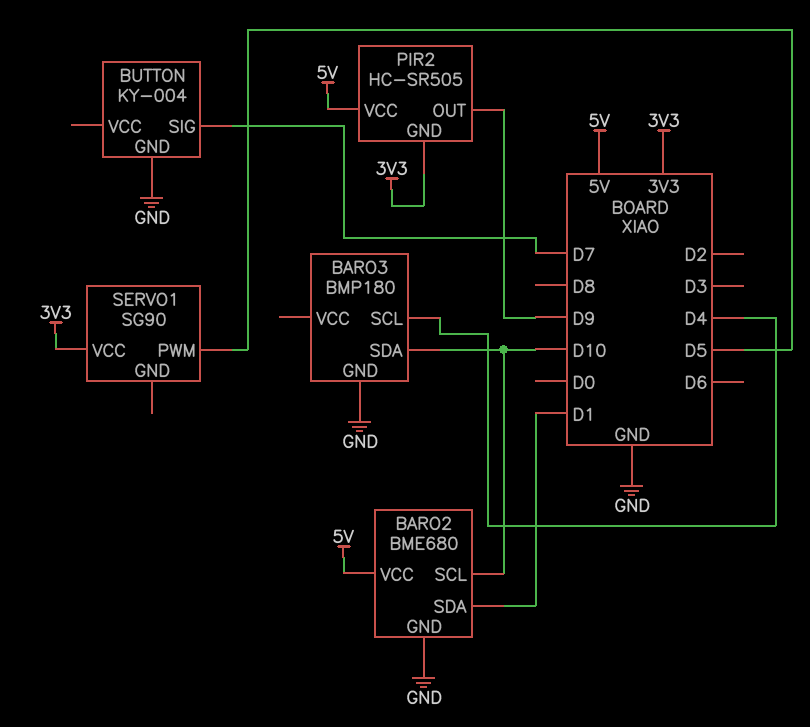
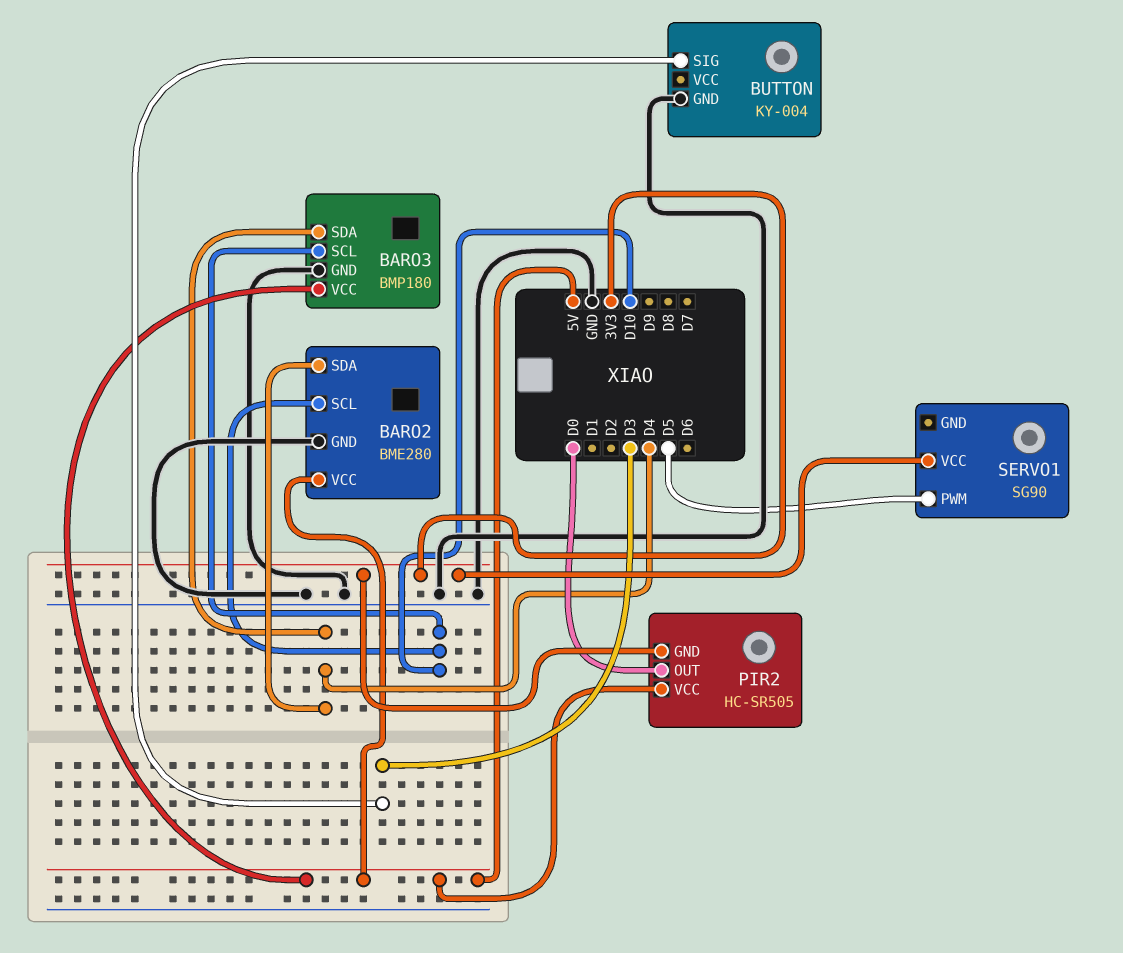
BARO2: BME680 -> BME280
BARO2 pin SDA: D1 -> D4
BARO3 pin SCL: D4 -> D10
BARO3 pin SDA: D10 -> D4
BARO3 pin VCC: none -> 5V
BUTTON pin SIG: D7 -> D3
PIR2 pin OUT: D9 -> D0

